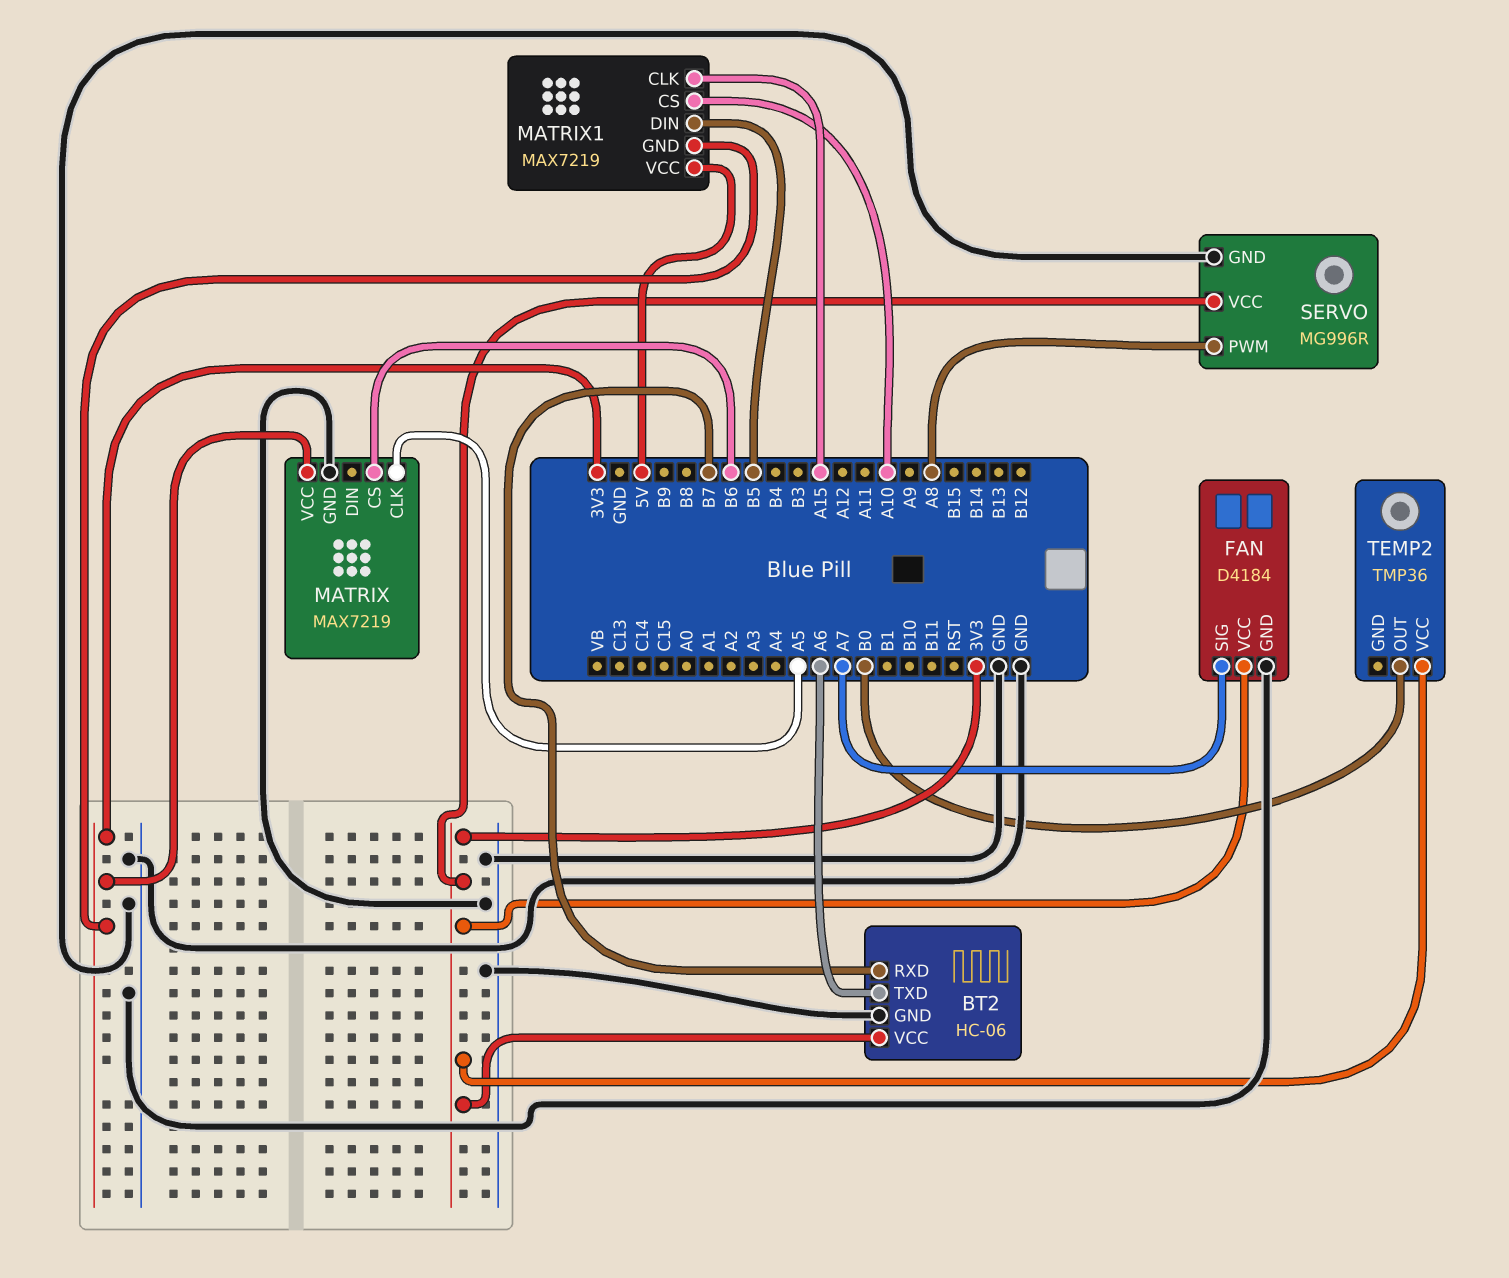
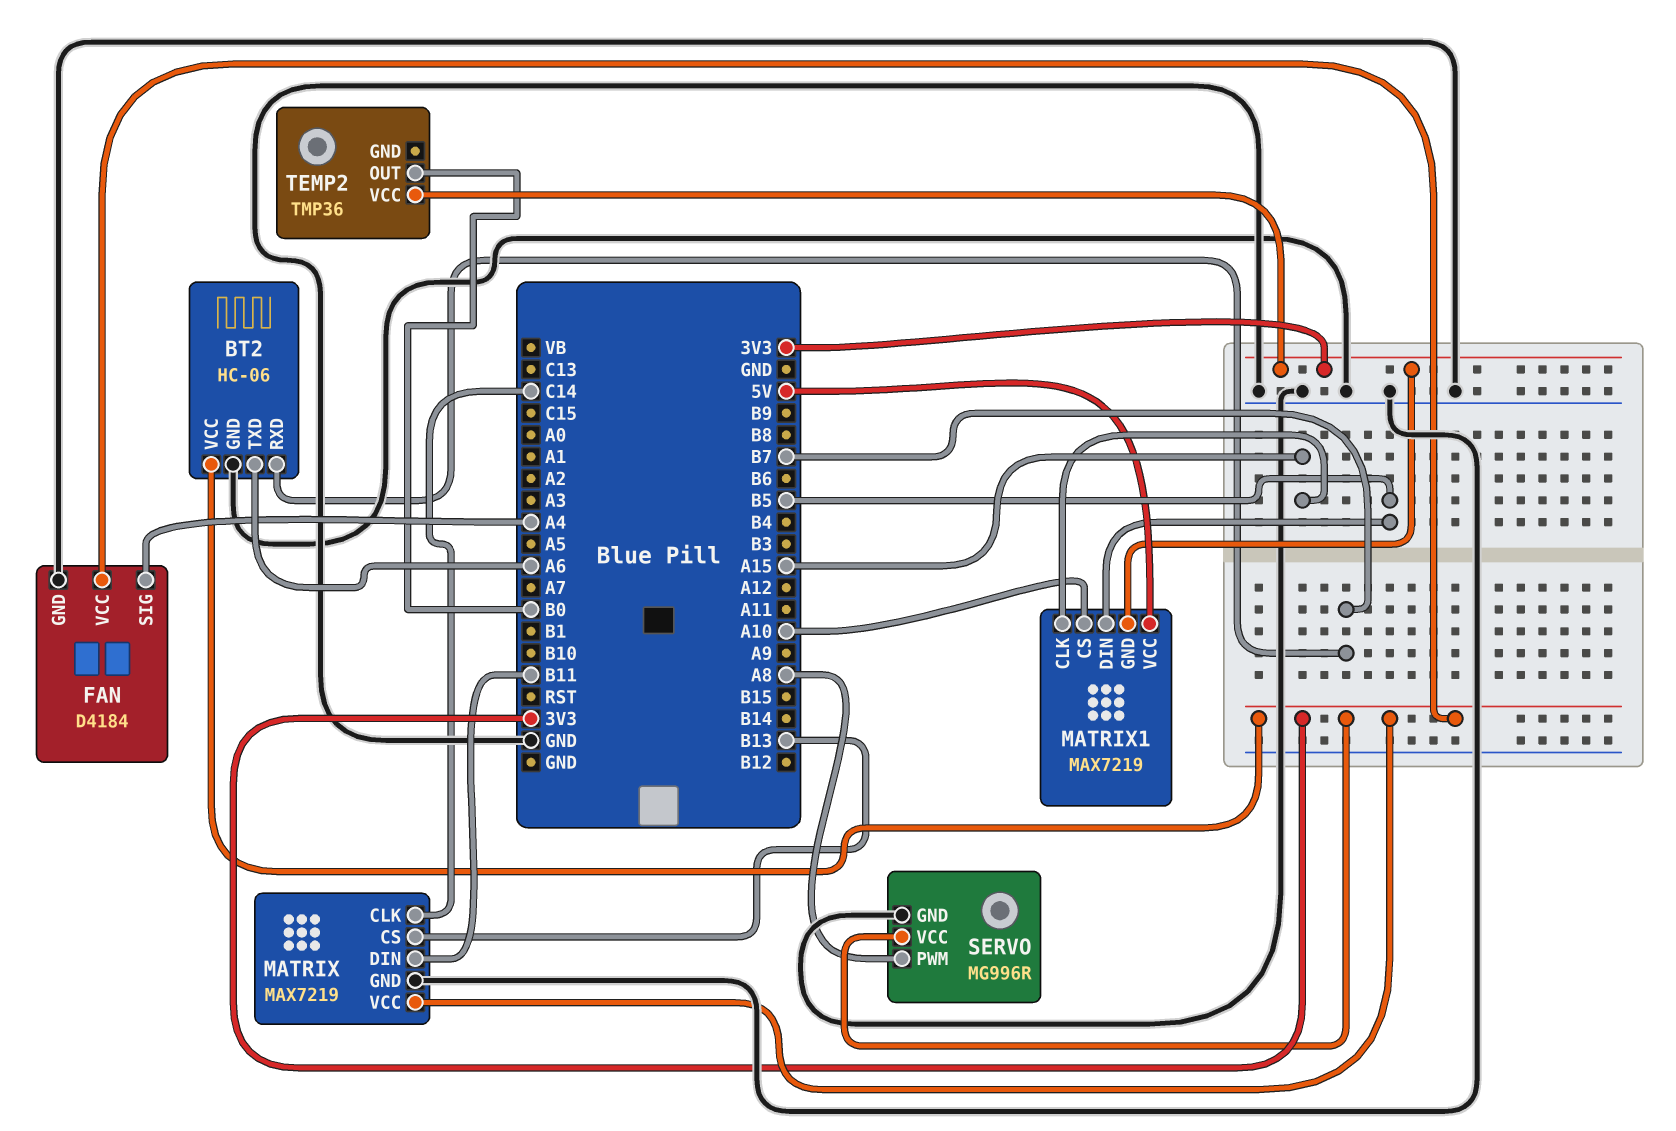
FAN pin SIG: A7 -> A4
MATRIX pin CLK: A5 -> C14
MATRIX pin CS: B6 -> B13
MATRIX pin DIN: none -> B11

